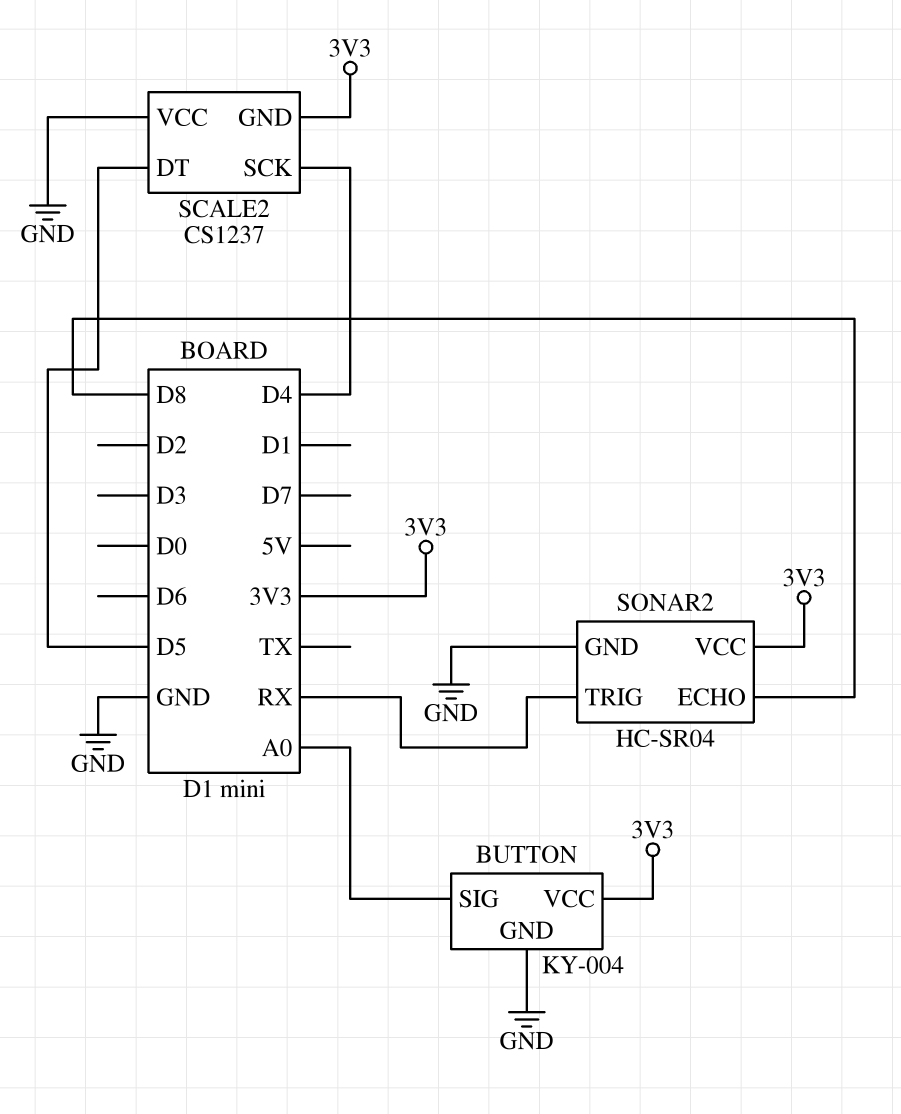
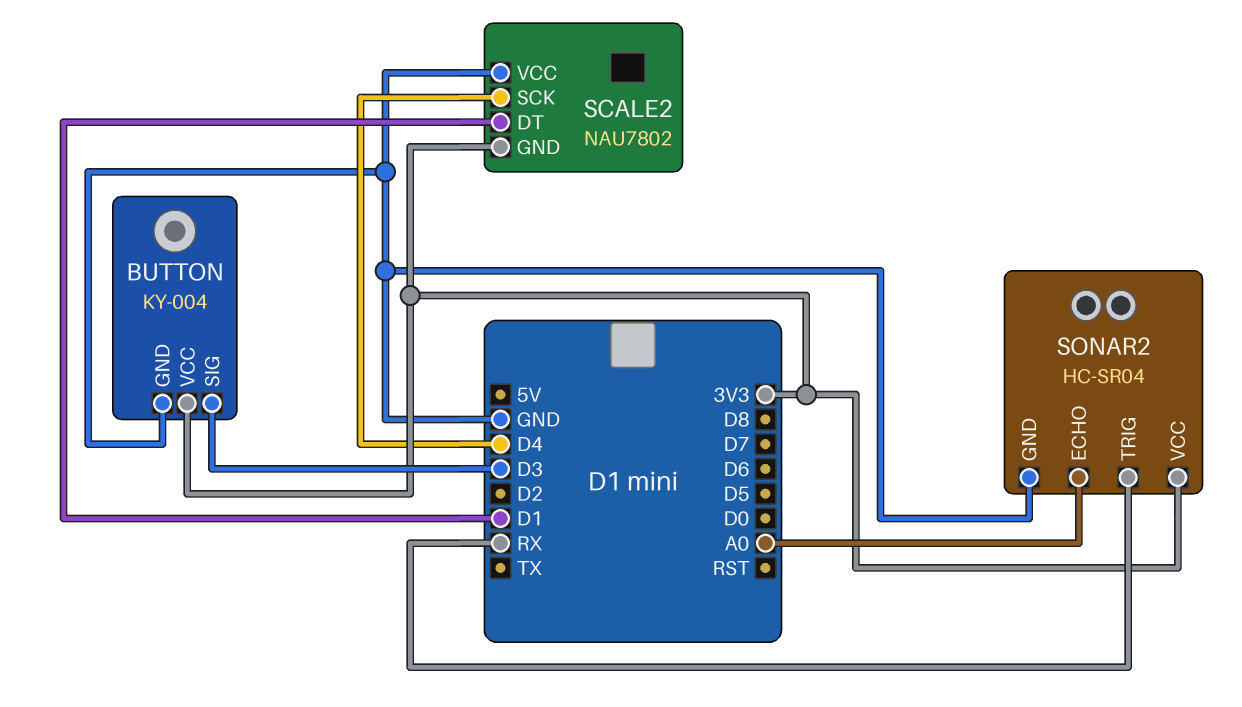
BUTTON pin SIG: A0 -> D3
SCALE2: CS1237 -> NAU7802
SCALE2 pin DT: D5 -> D1
SONAR2 pin ECHO: D8 -> A0

